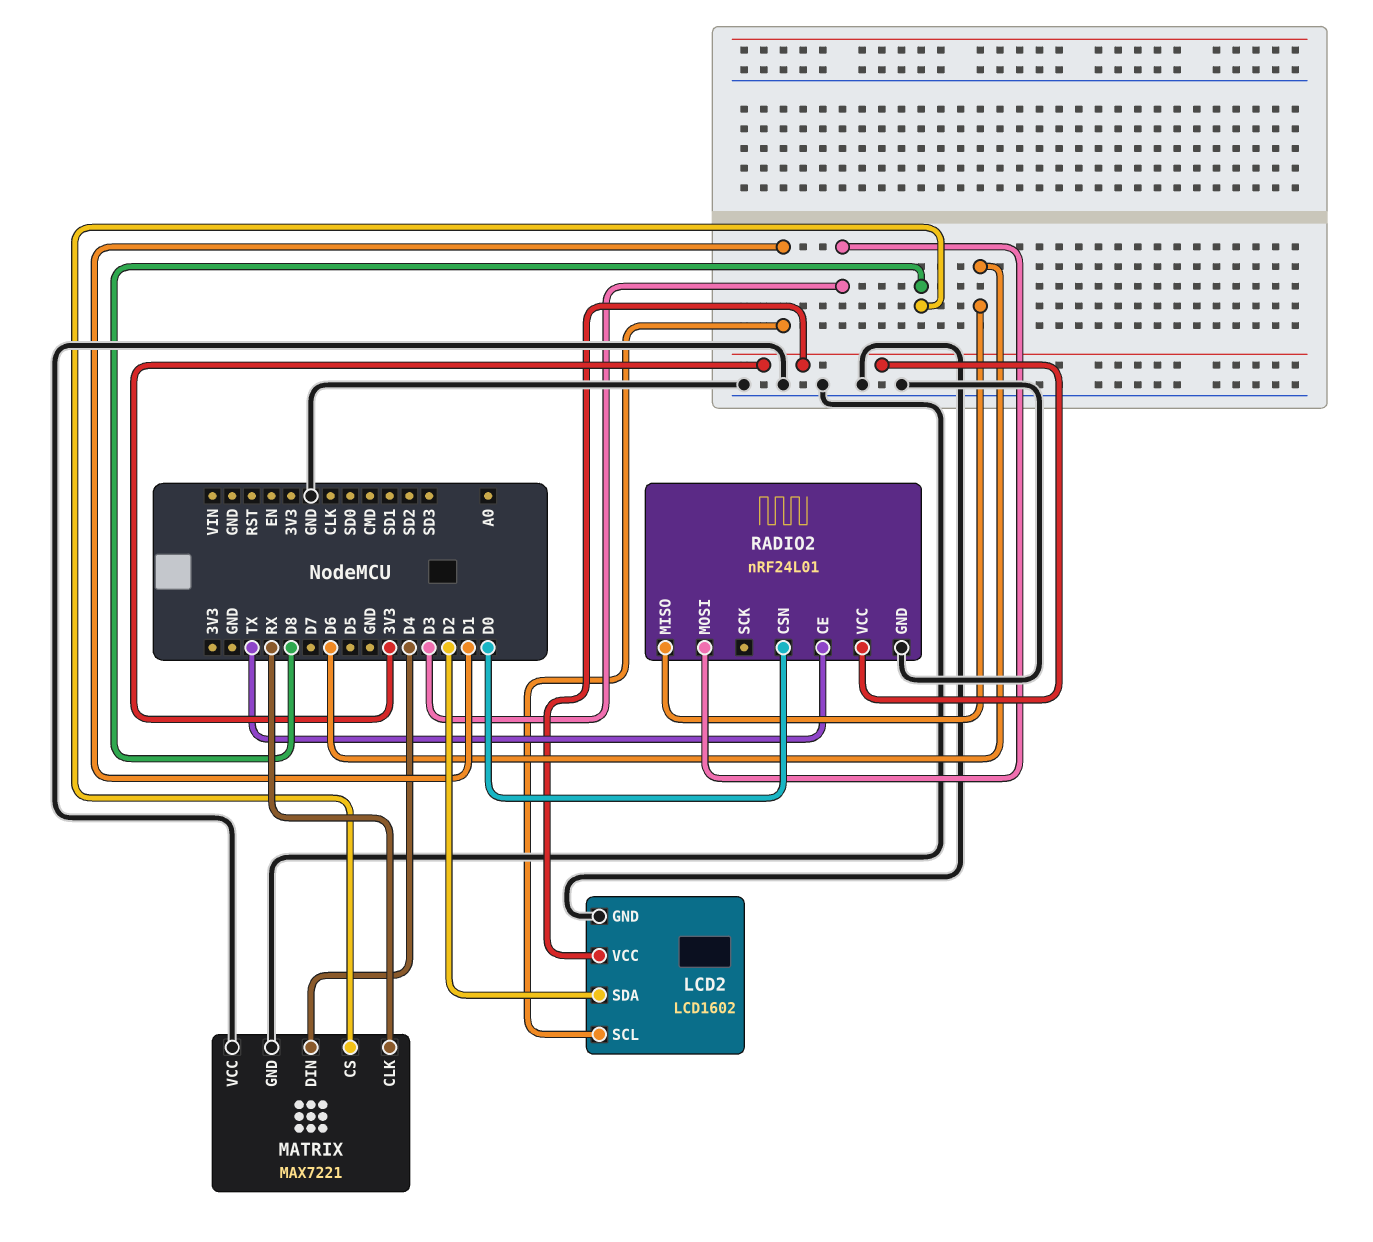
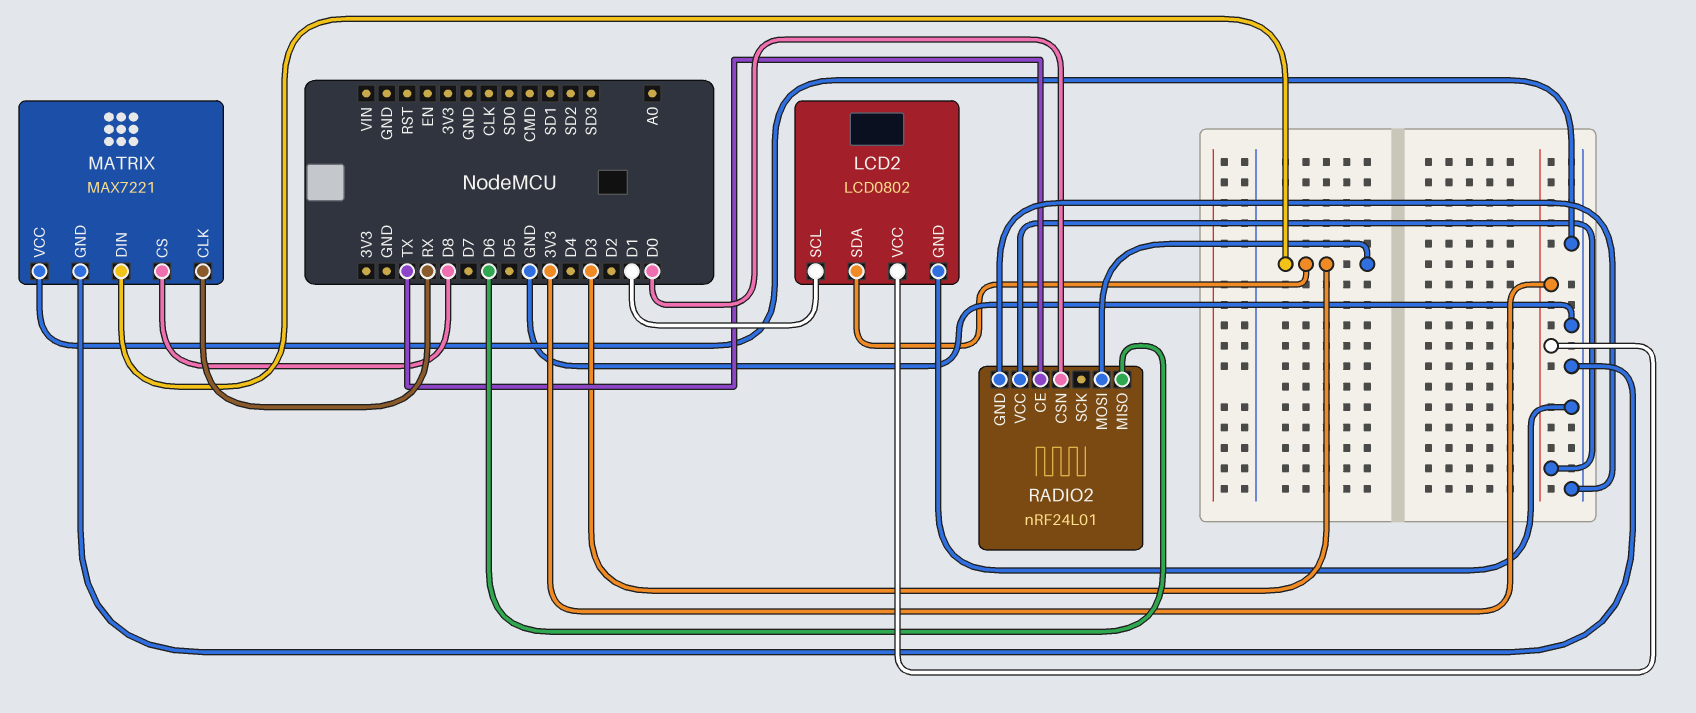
LCD2: LCD1602 -> LCD0802
LCD2 pin SDA: D2 -> D3
MATRIX pin DIN: D4 -> D3

